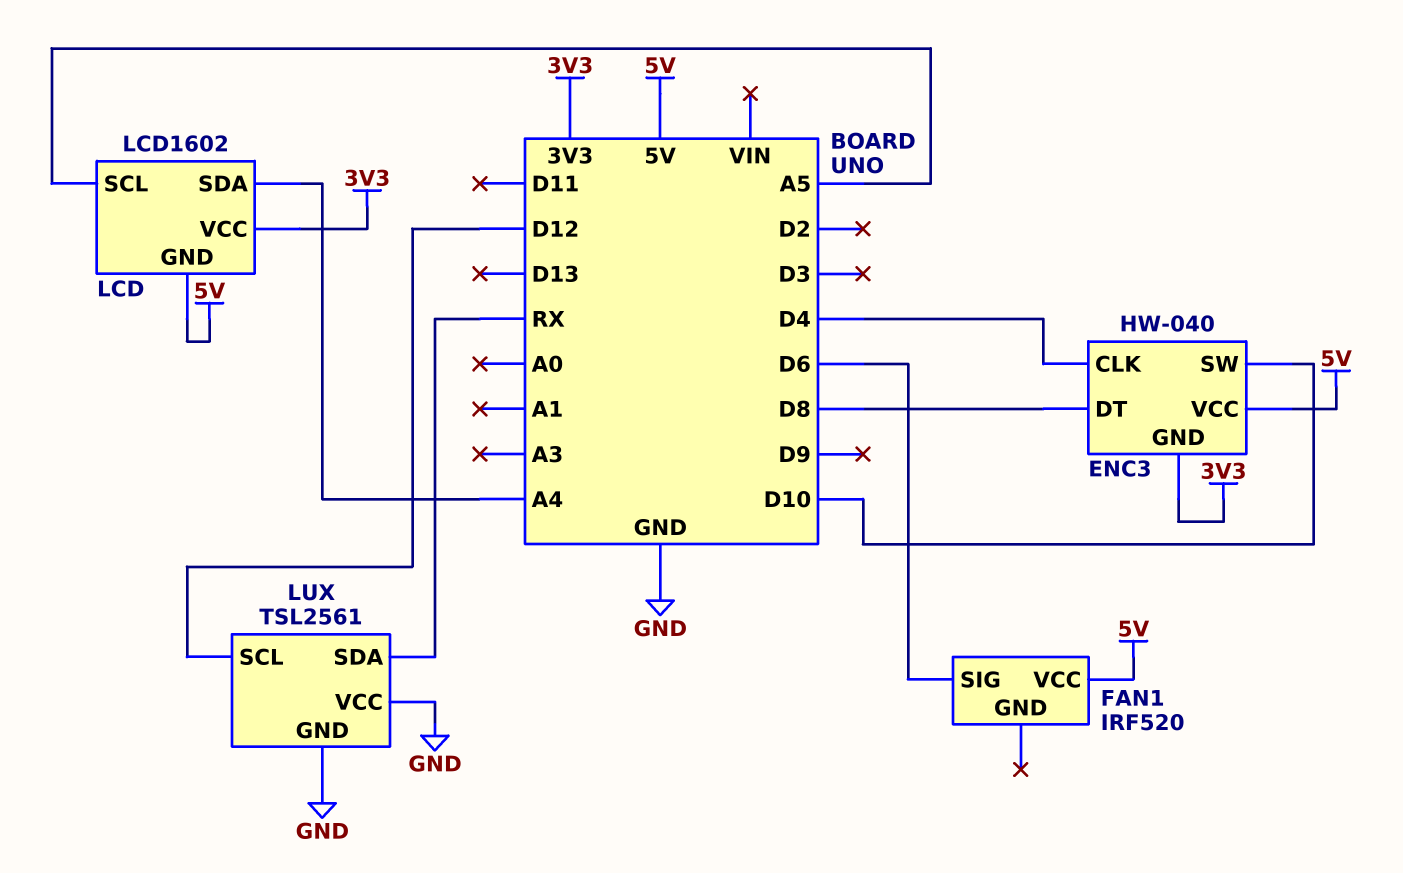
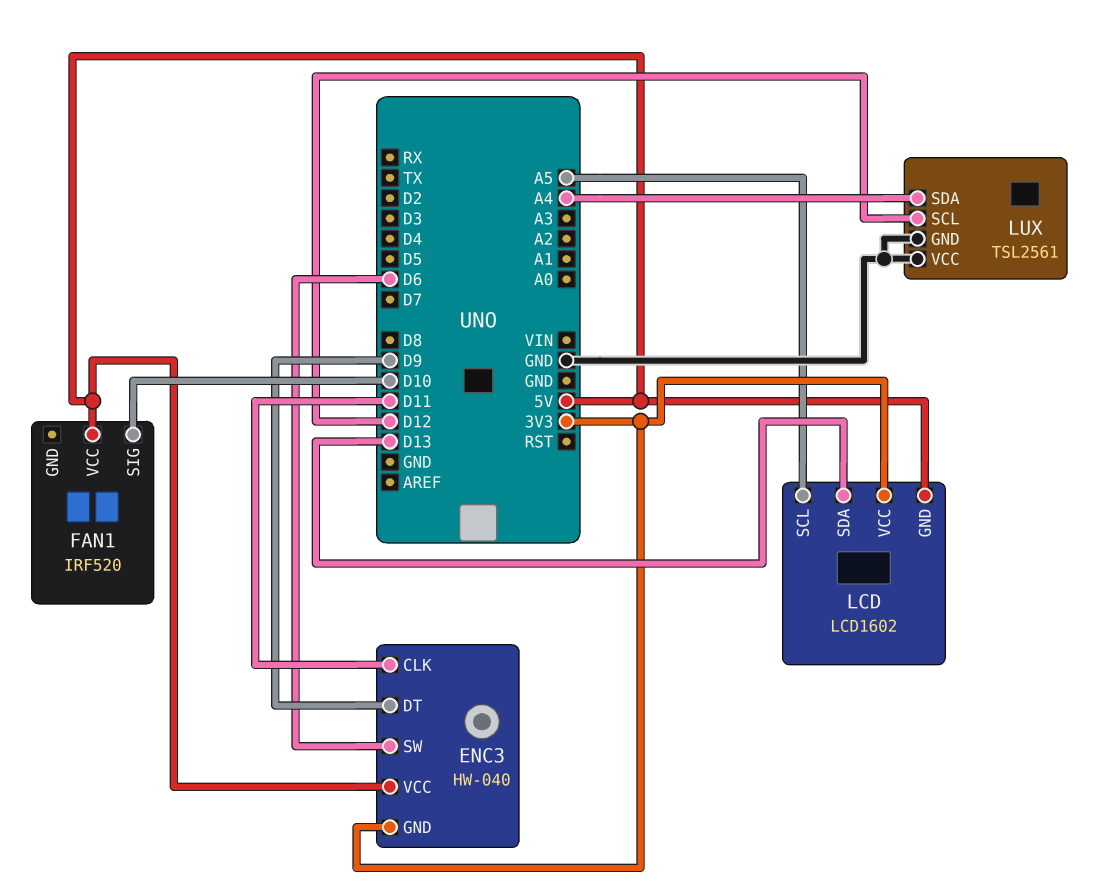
ENC3 pin CLK: D4 -> D11
ENC3 pin DT: D8 -> D9
ENC3 pin SW: D10 -> D6
FAN1 pin SIG: D6 -> D10
LCD pin SDA: A4 -> D13
LUX pin SDA: RX -> A4

